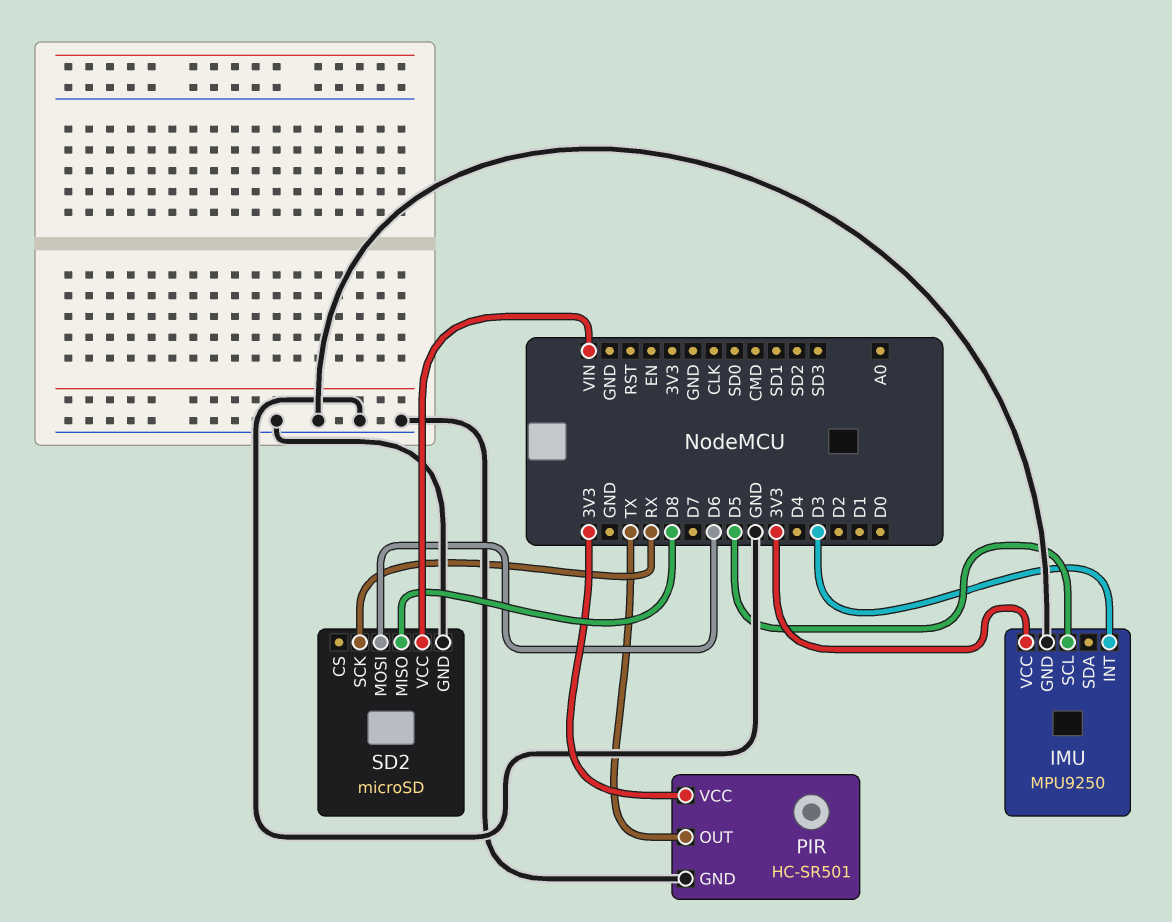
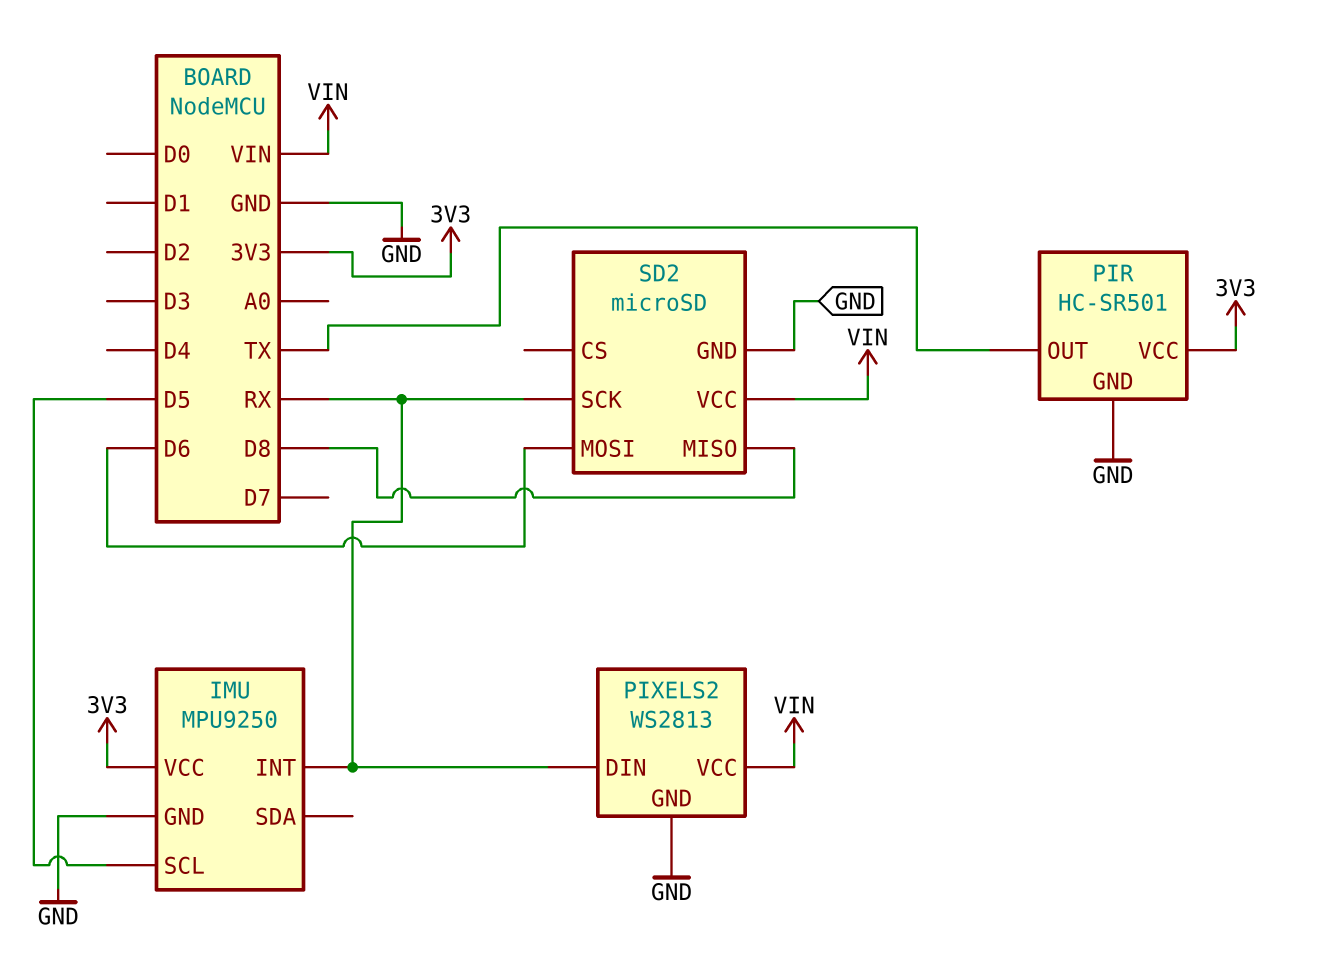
IMU pin INT: D3 -> RX
PIXELS2: none -> WS2813
PIXELS2 pin DIN: none -> RX
PIXELS2 pin GND: none -> GND
PIXELS2 pin VCC: none -> VIN

